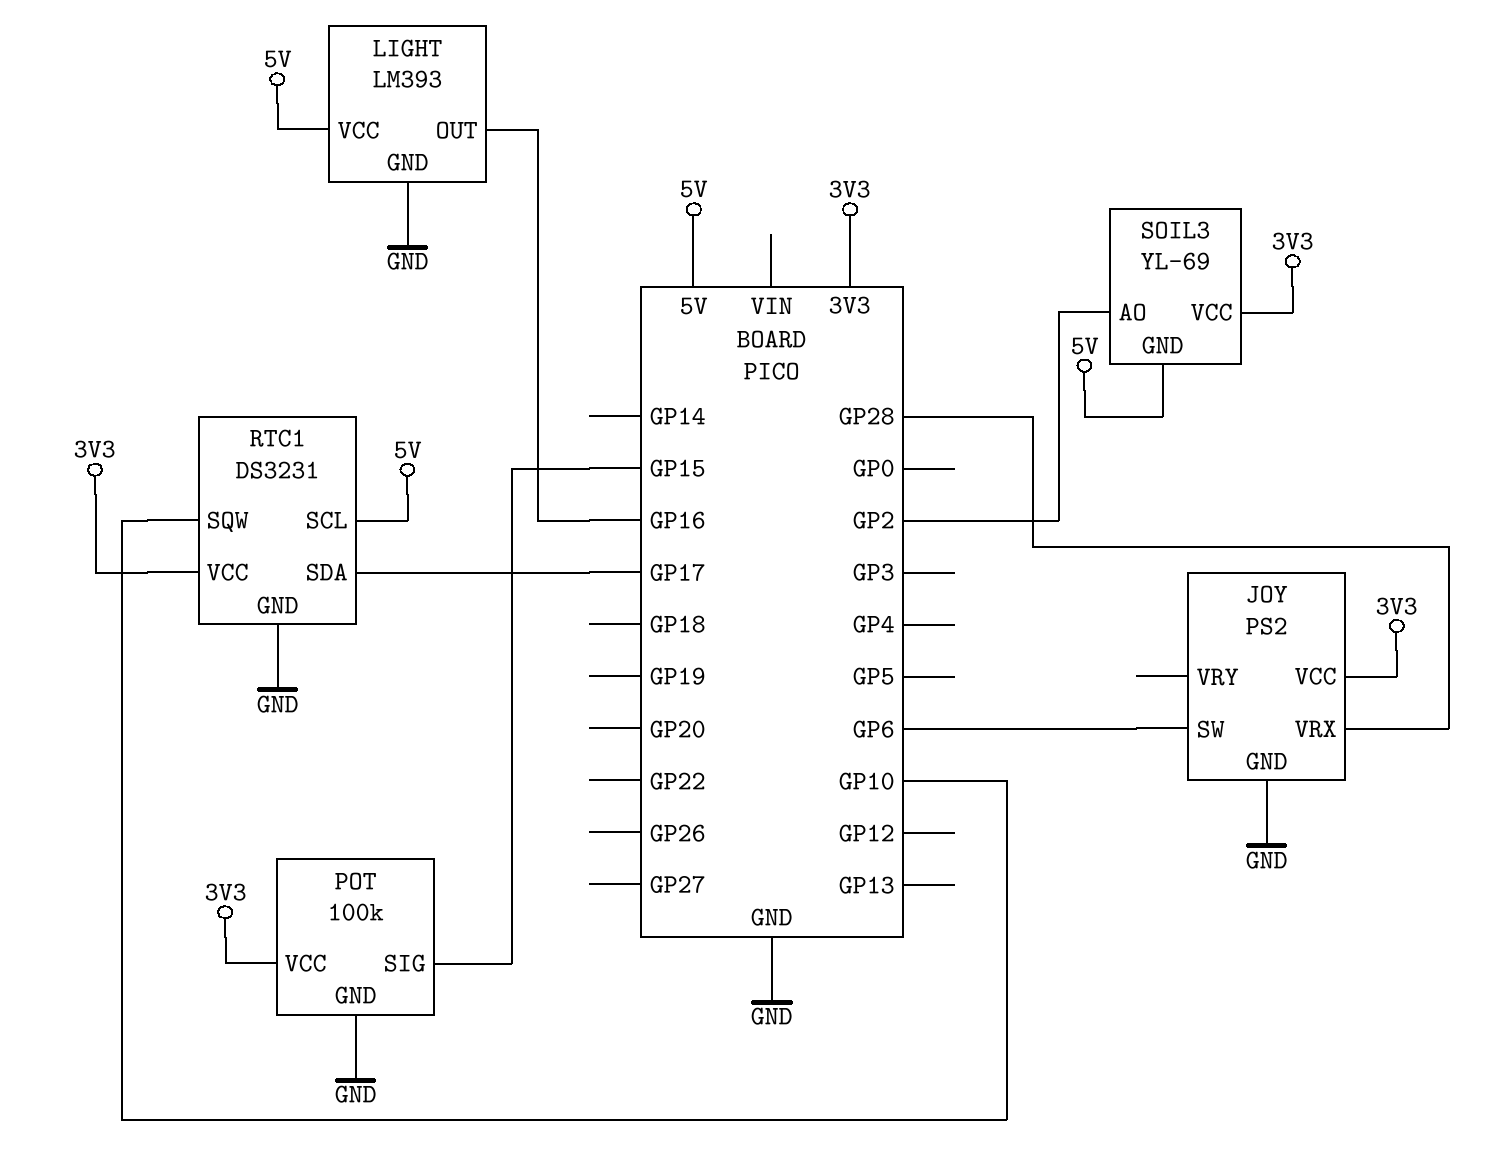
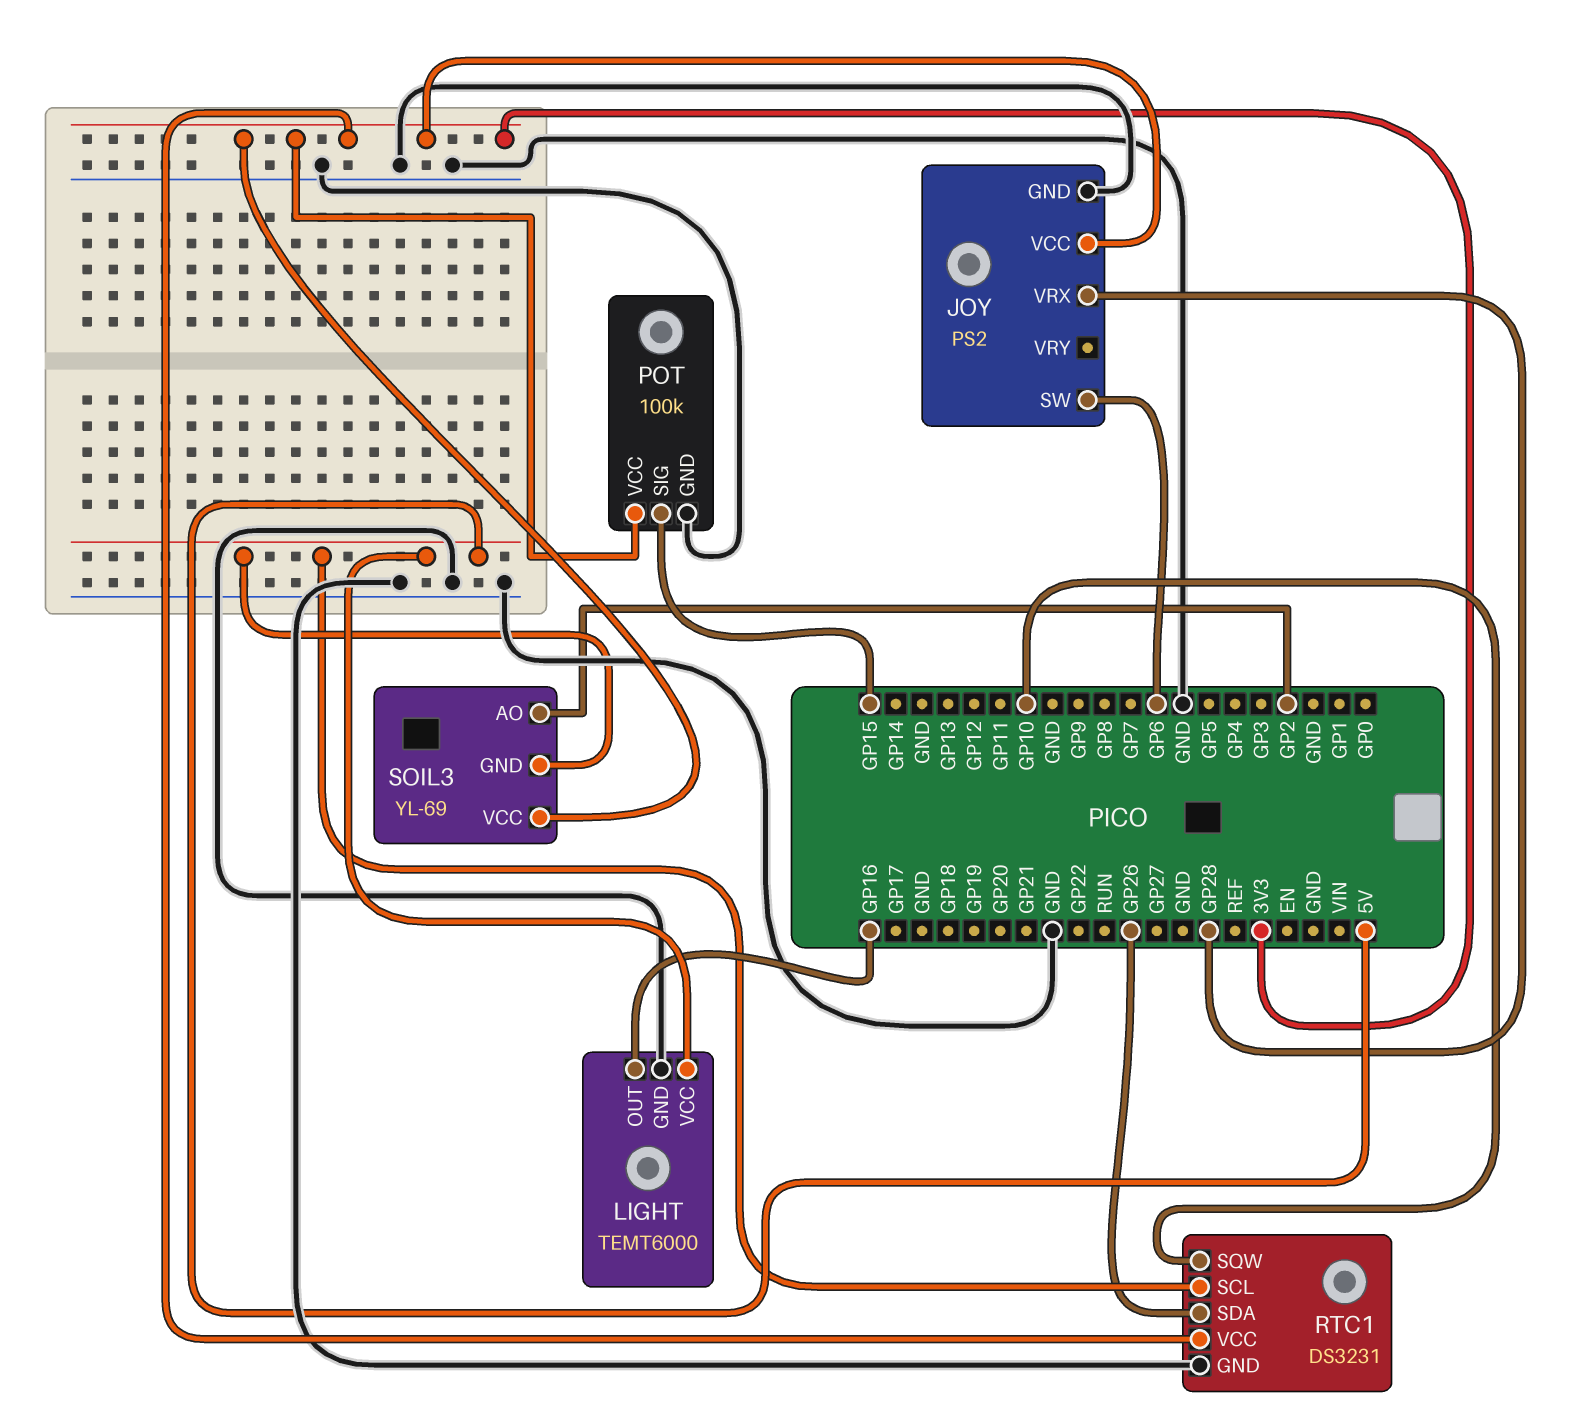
LIGHT: LM393 -> TEMT6000
RTC1 pin SDA: GP17 -> GP26

